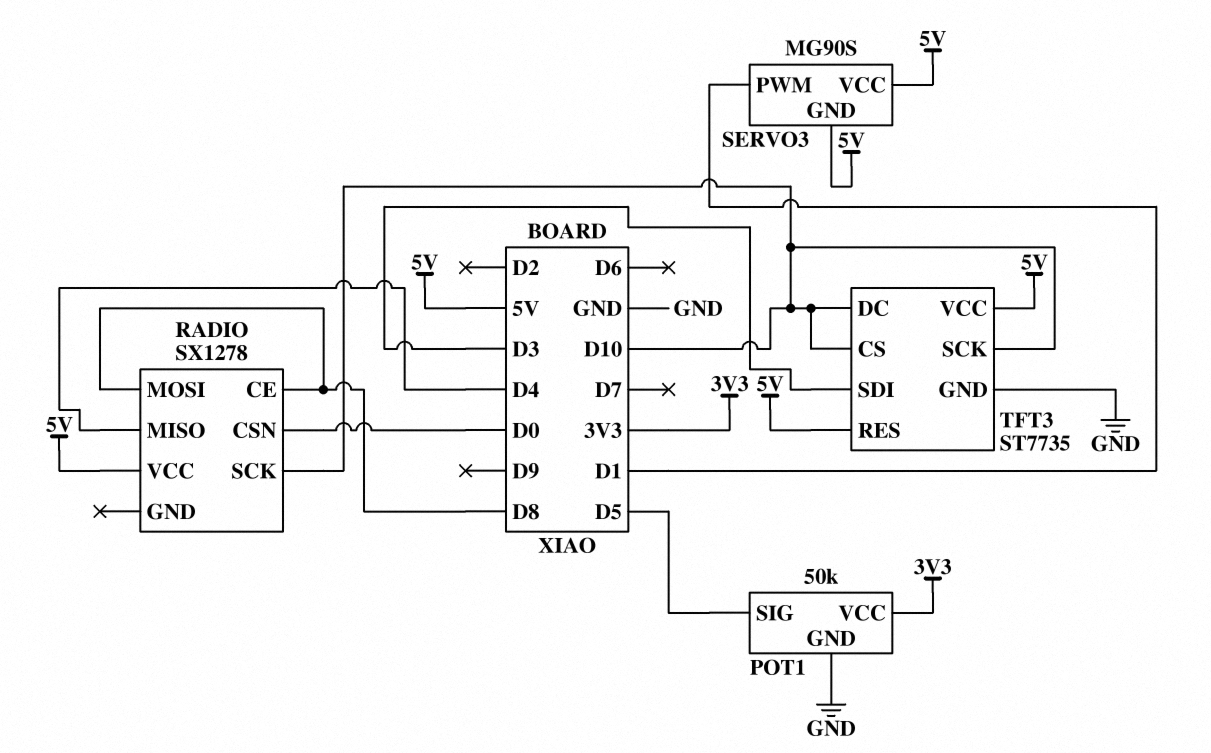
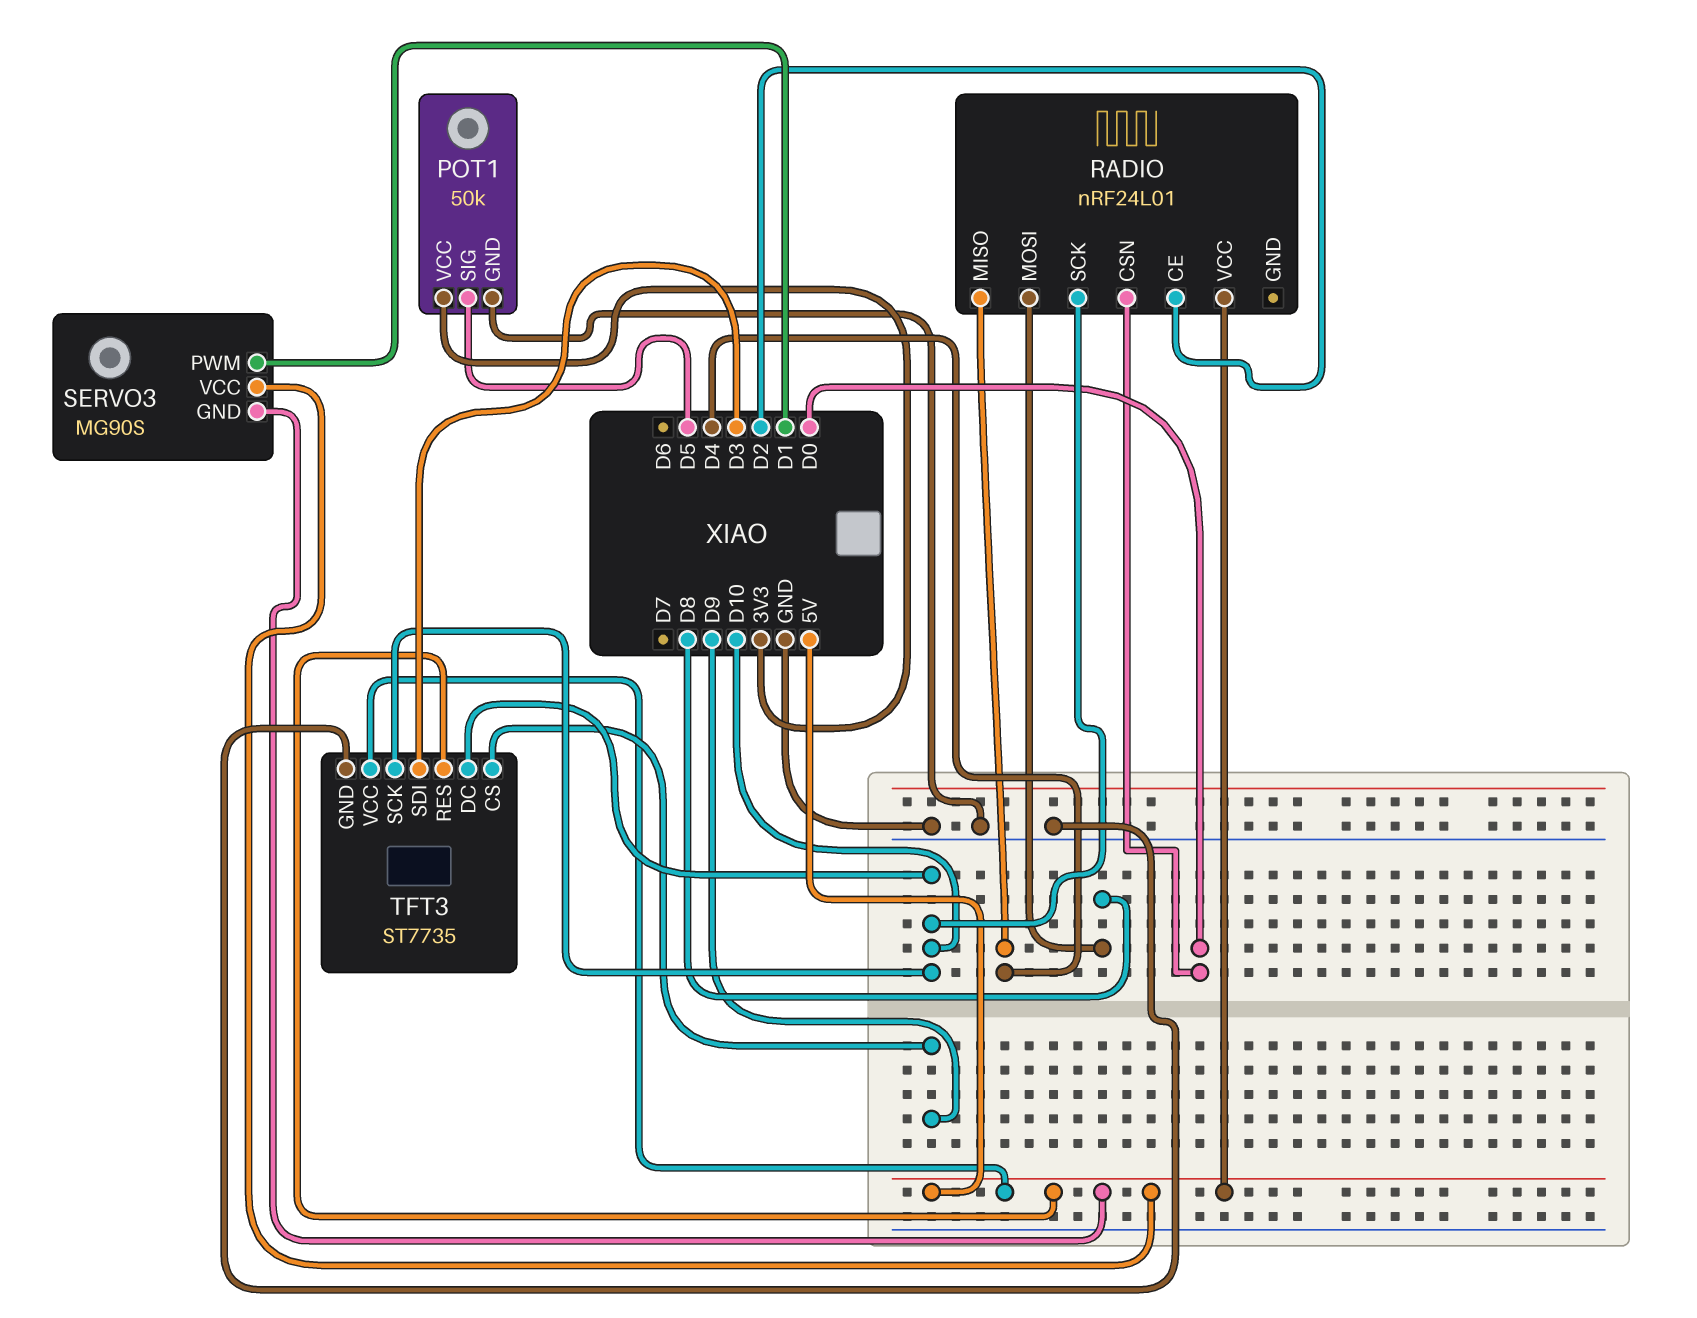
RADIO: SX1278 -> nRF24L01
RADIO pin CE: D8 -> D2
TFT3 pin CS: D10 -> D9

